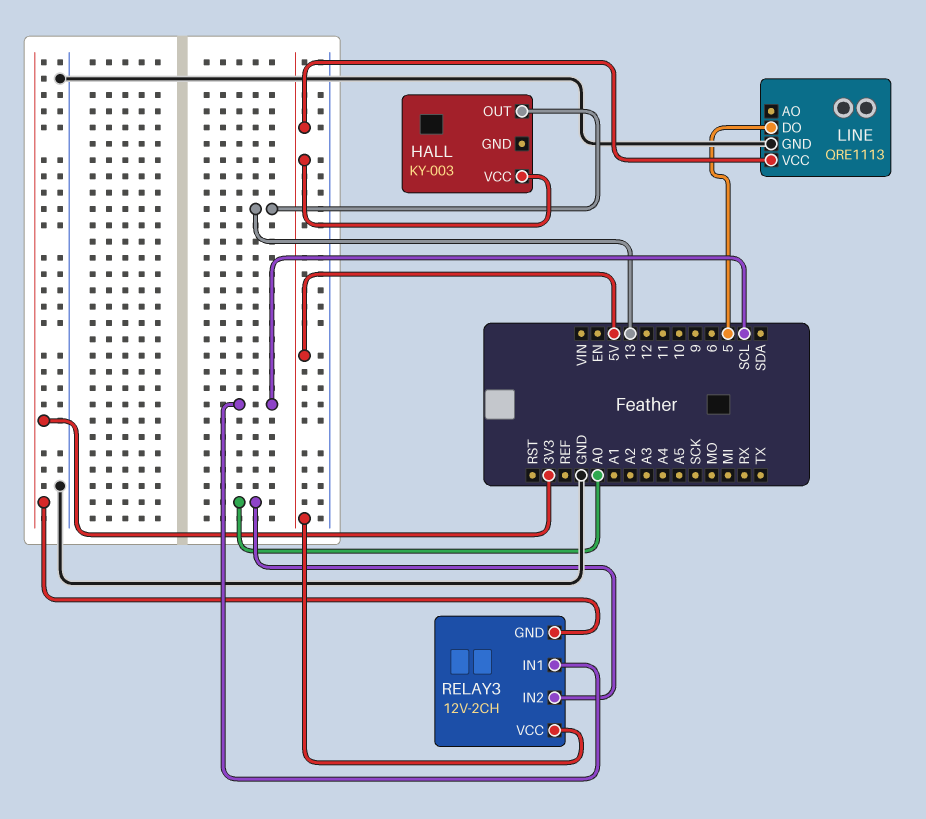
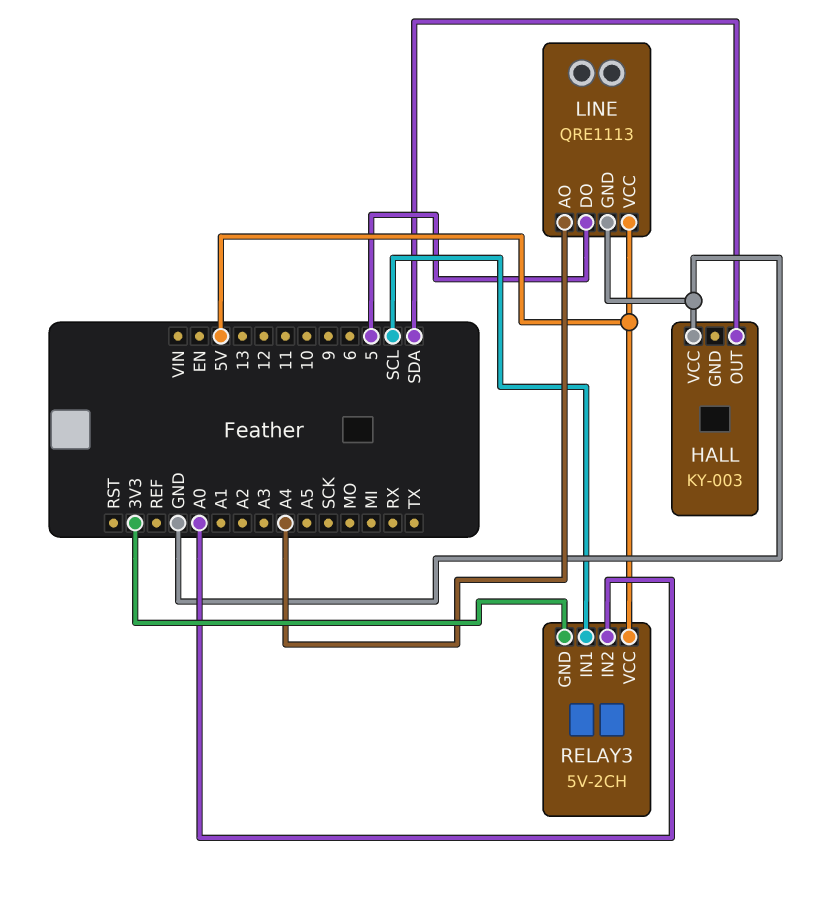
HALL pin OUT: 13 -> SDA
HALL pin VCC: 5V -> GND
LINE pin AO: none -> A4
RELAY3: 12V-2CH -> 5V-2CH

